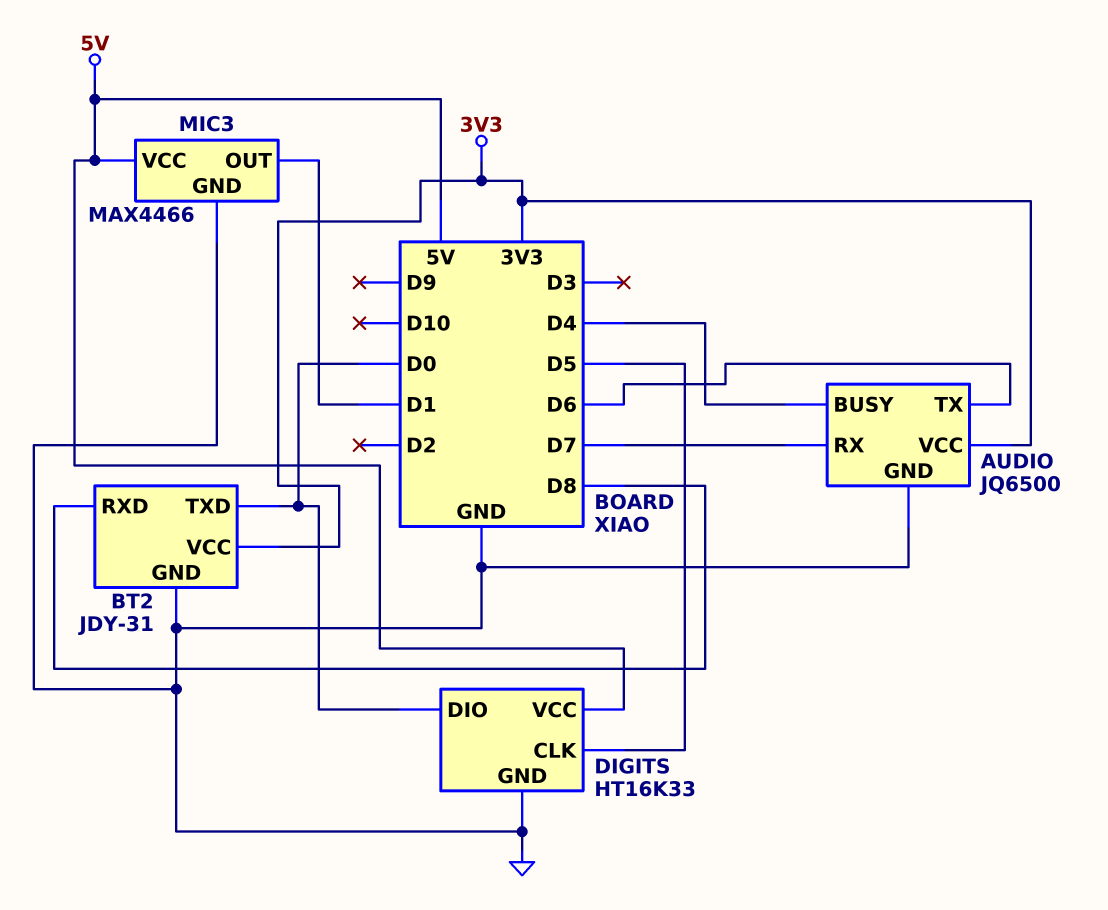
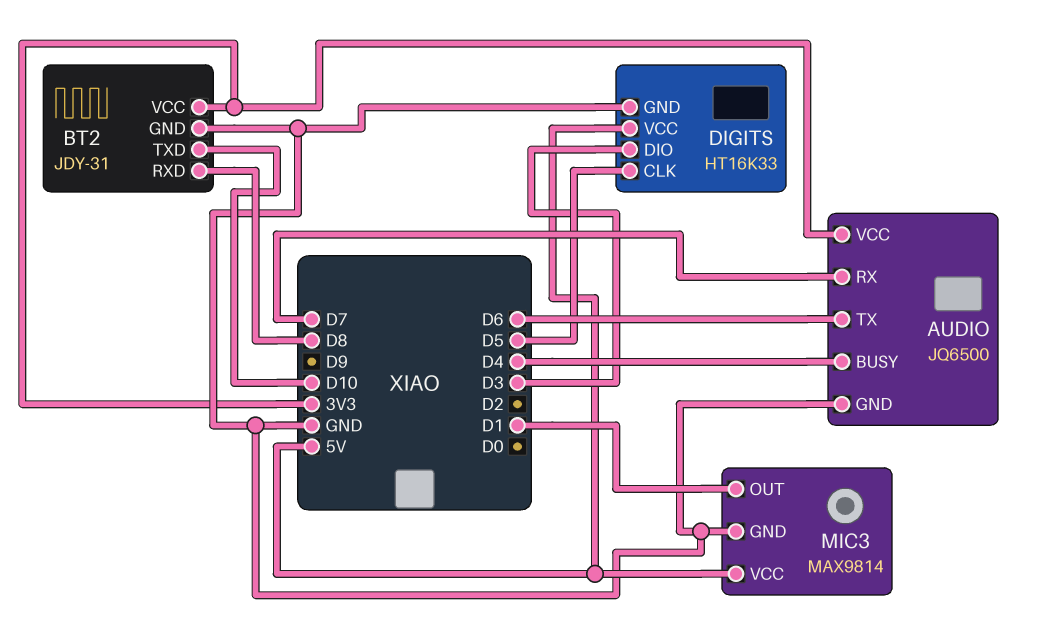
BT2 pin TXD: D0 -> D10
DIGITS pin DIO: D0 -> D3
MIC3: MAX4466 -> MAX9814

